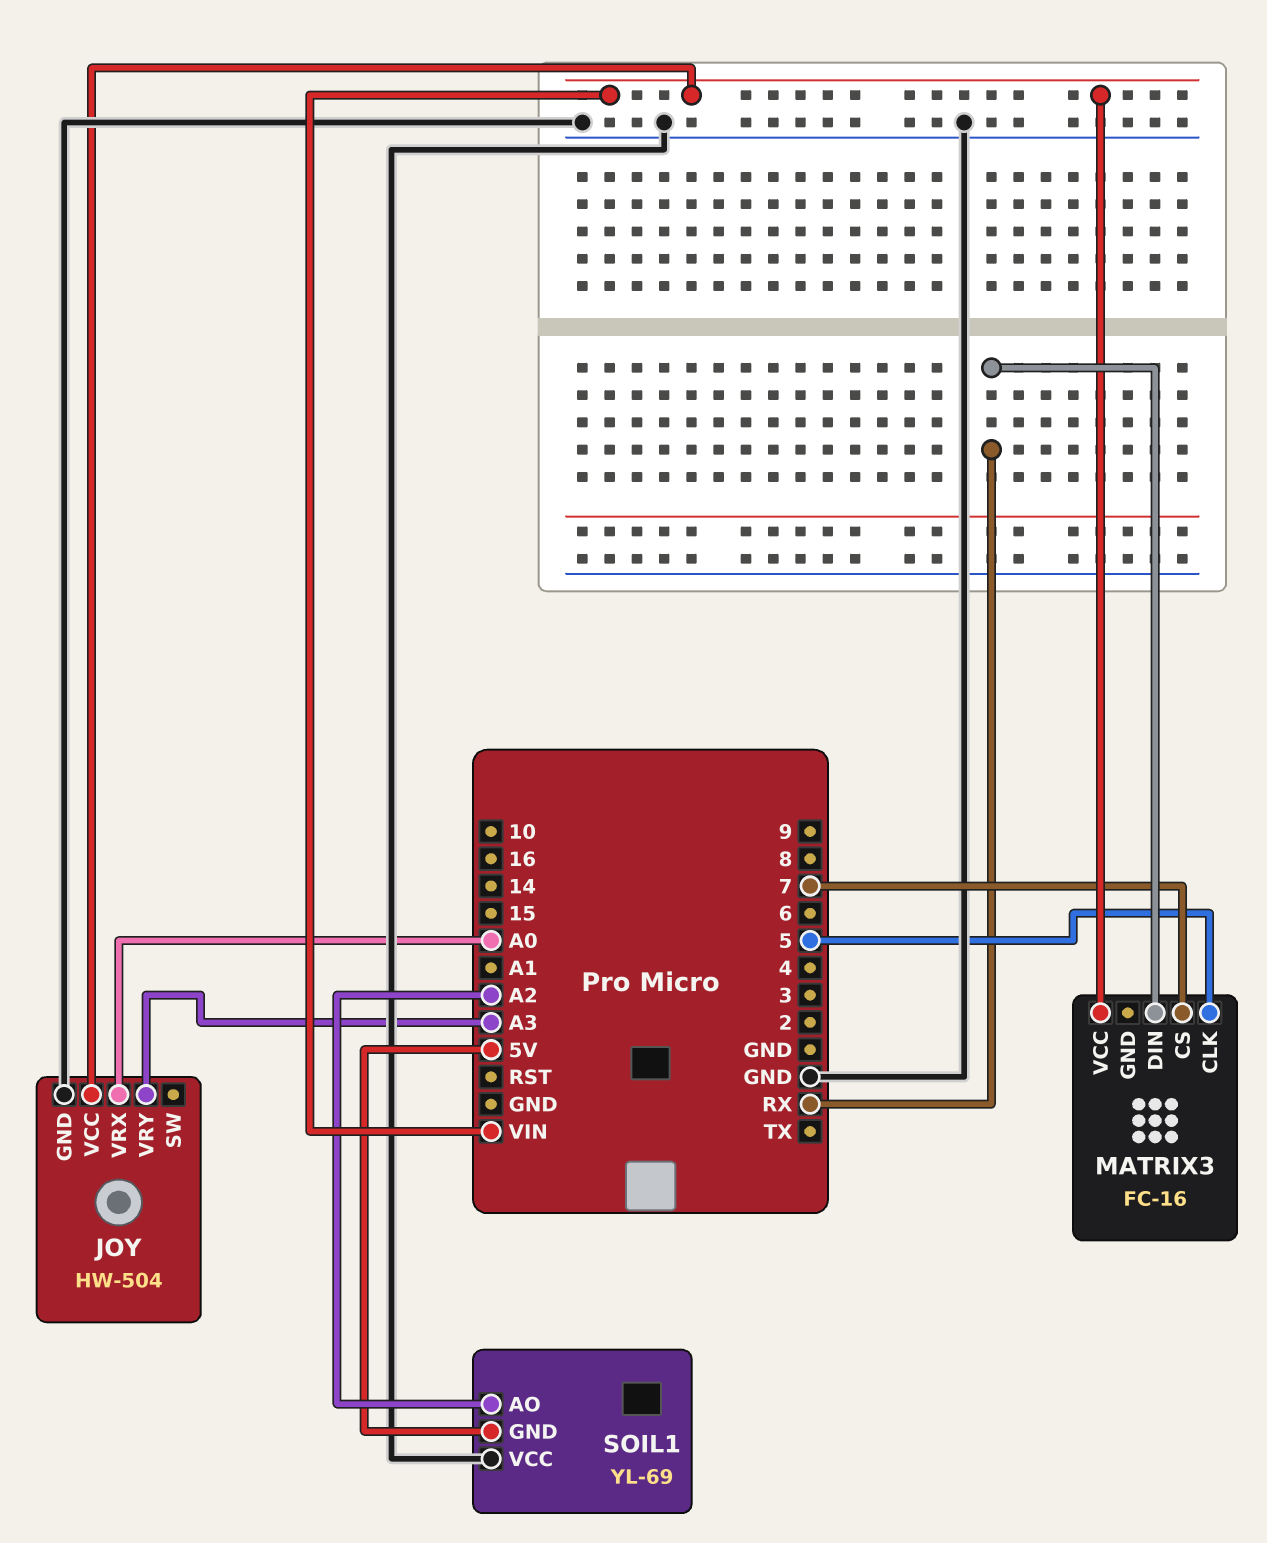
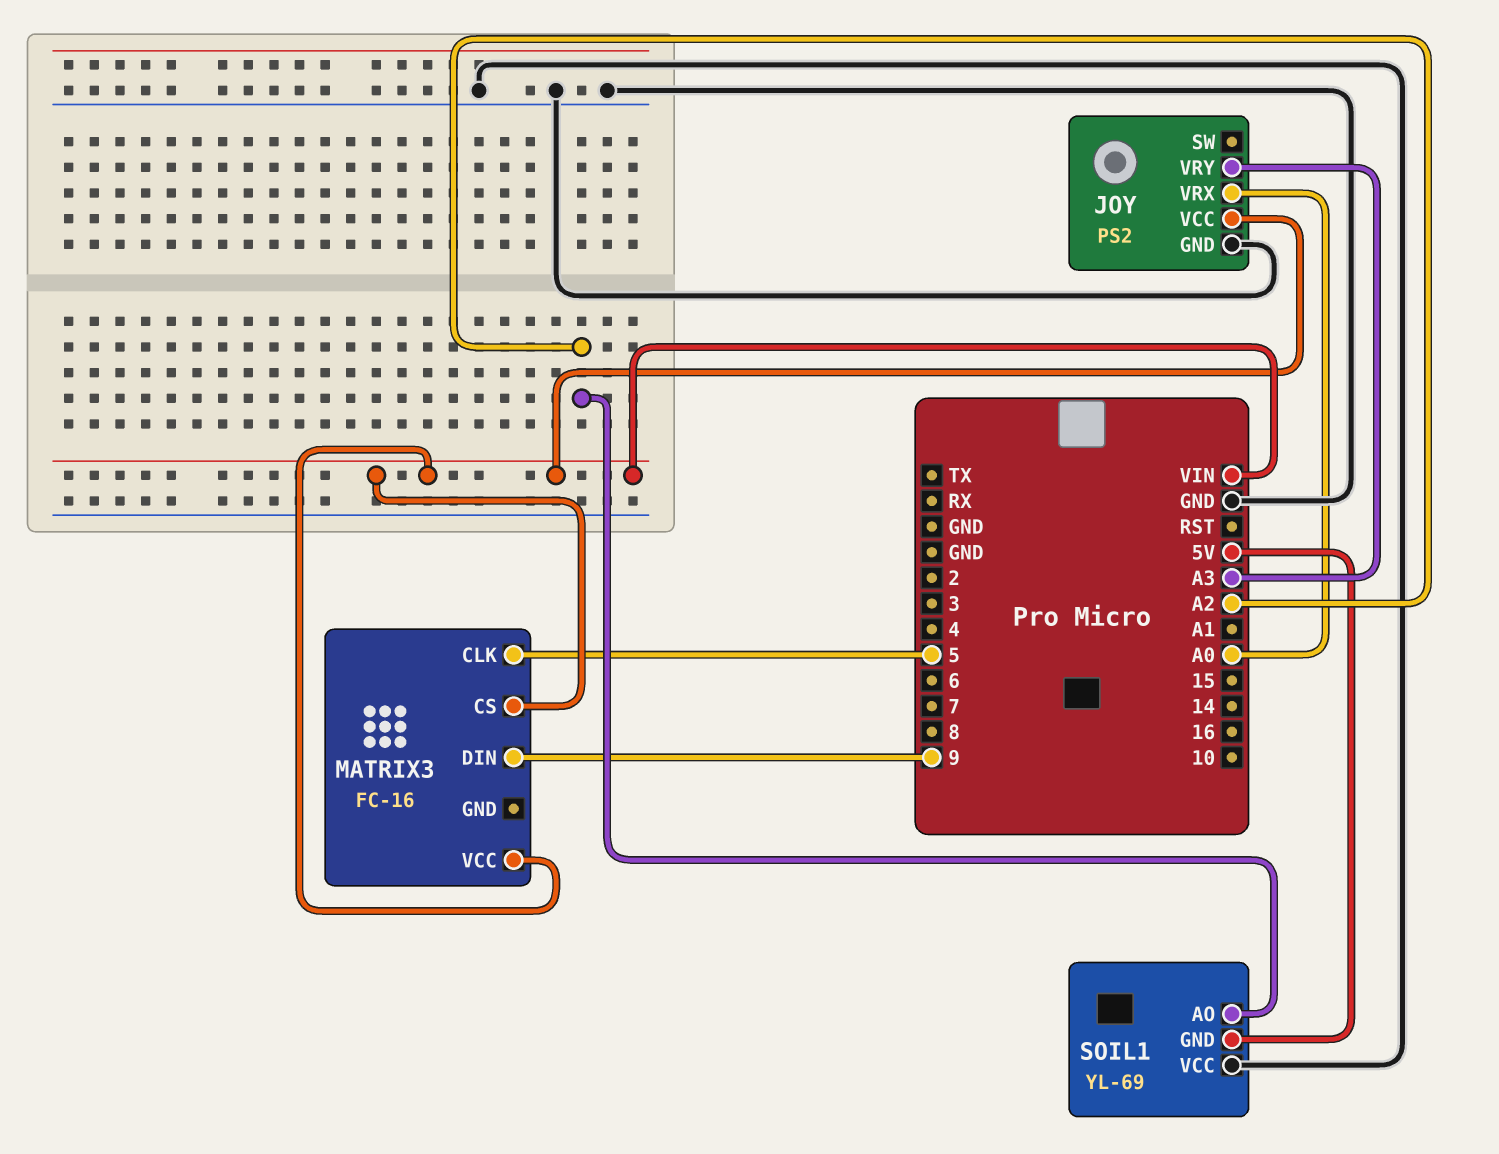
JOY: HW-504 -> PS2
MATRIX3 pin CS: 7 -> VIN
MATRIX3 pin DIN: RX -> 9

